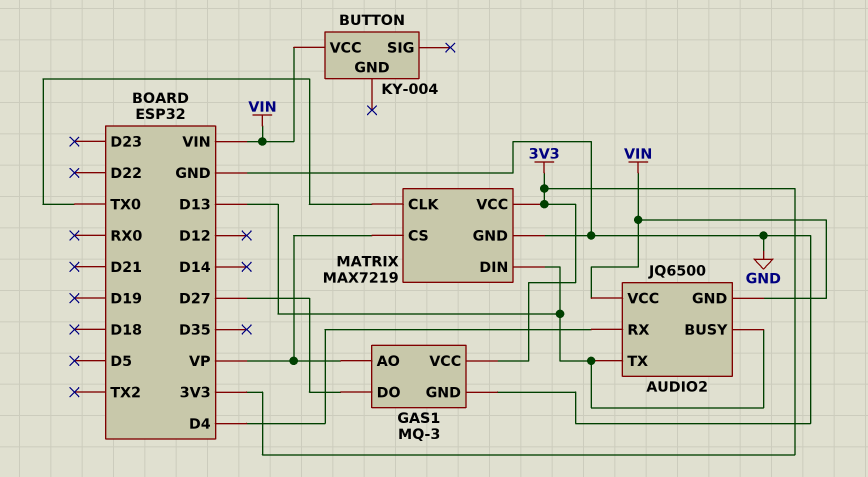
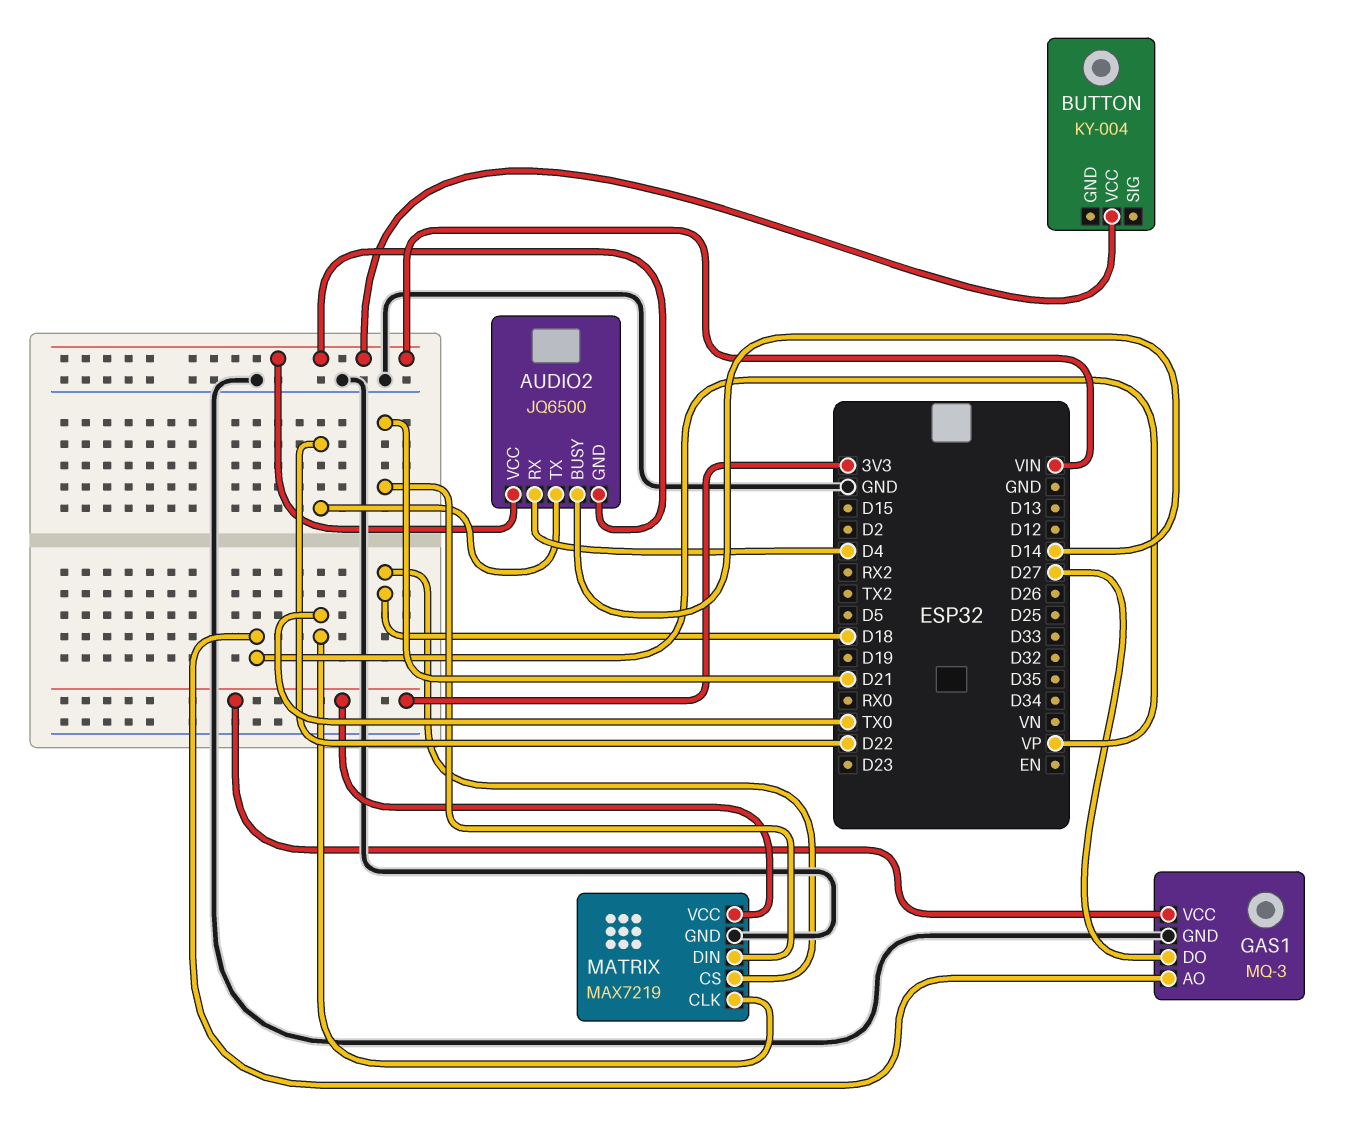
AUDIO2 pin BUSY: D13 -> D14
AUDIO2 pin TX: D13 -> D22
MATRIX pin CS: VP -> D18
MATRIX pin DIN: D13 -> D21

